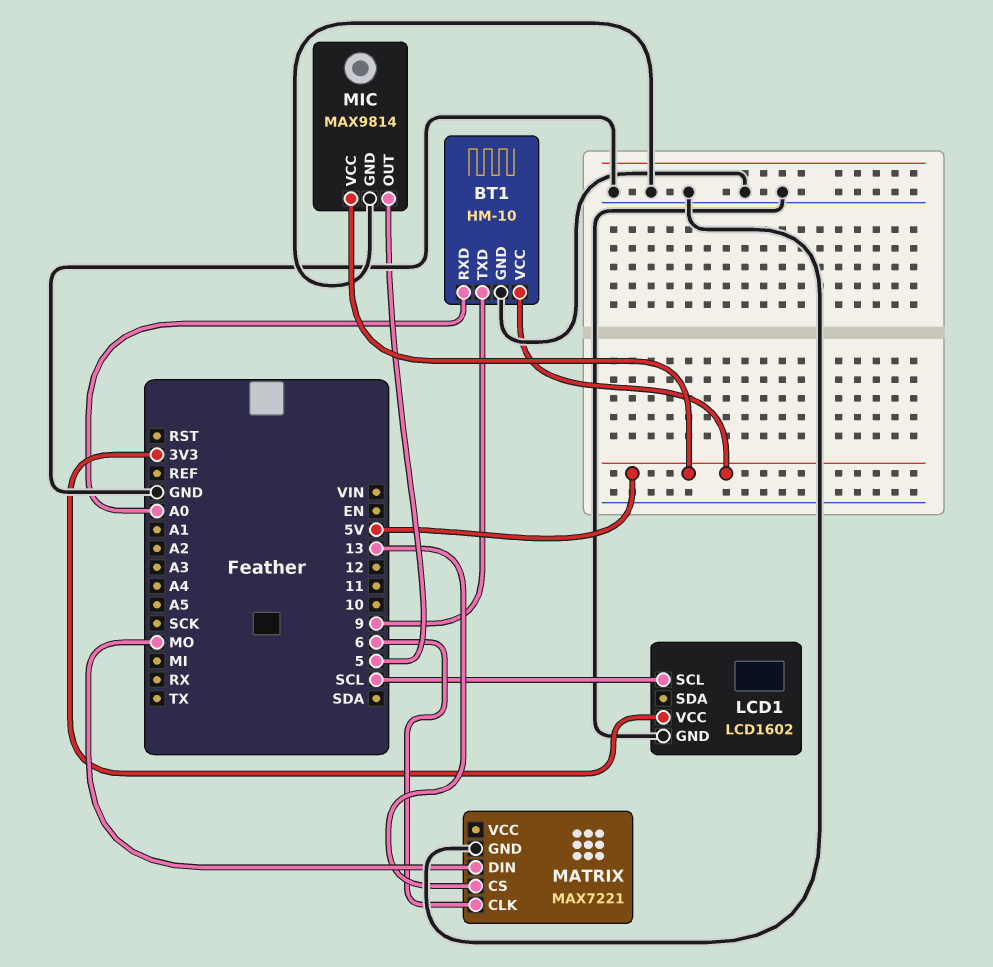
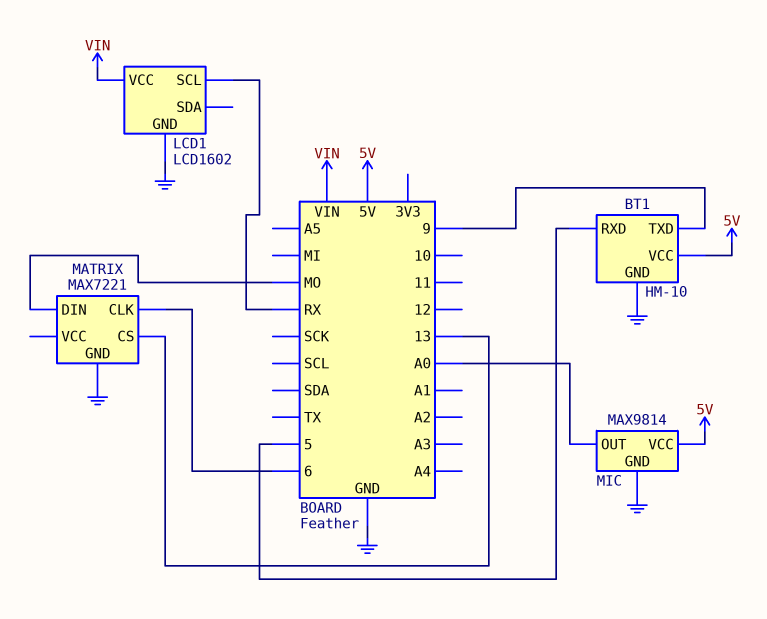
BT1 pin RXD: A0 -> 5
LCD1 pin SCL: SCL -> RX
LCD1 pin VCC: 3V3 -> VIN
MIC pin OUT: 5 -> A0

